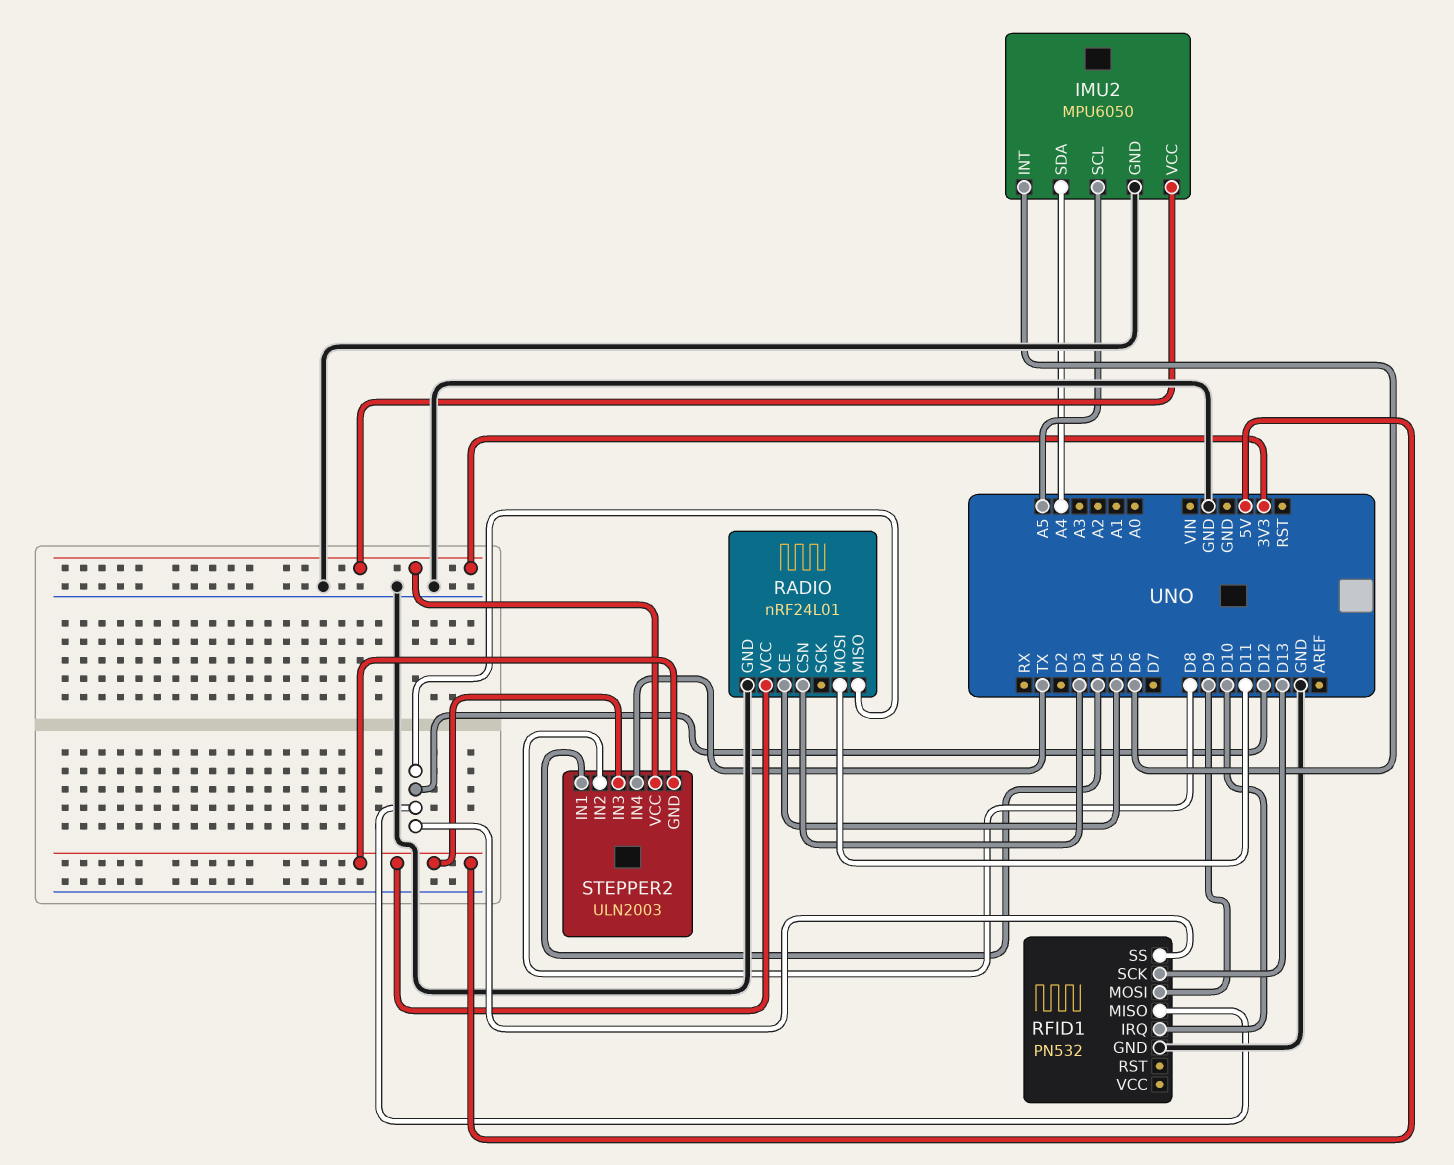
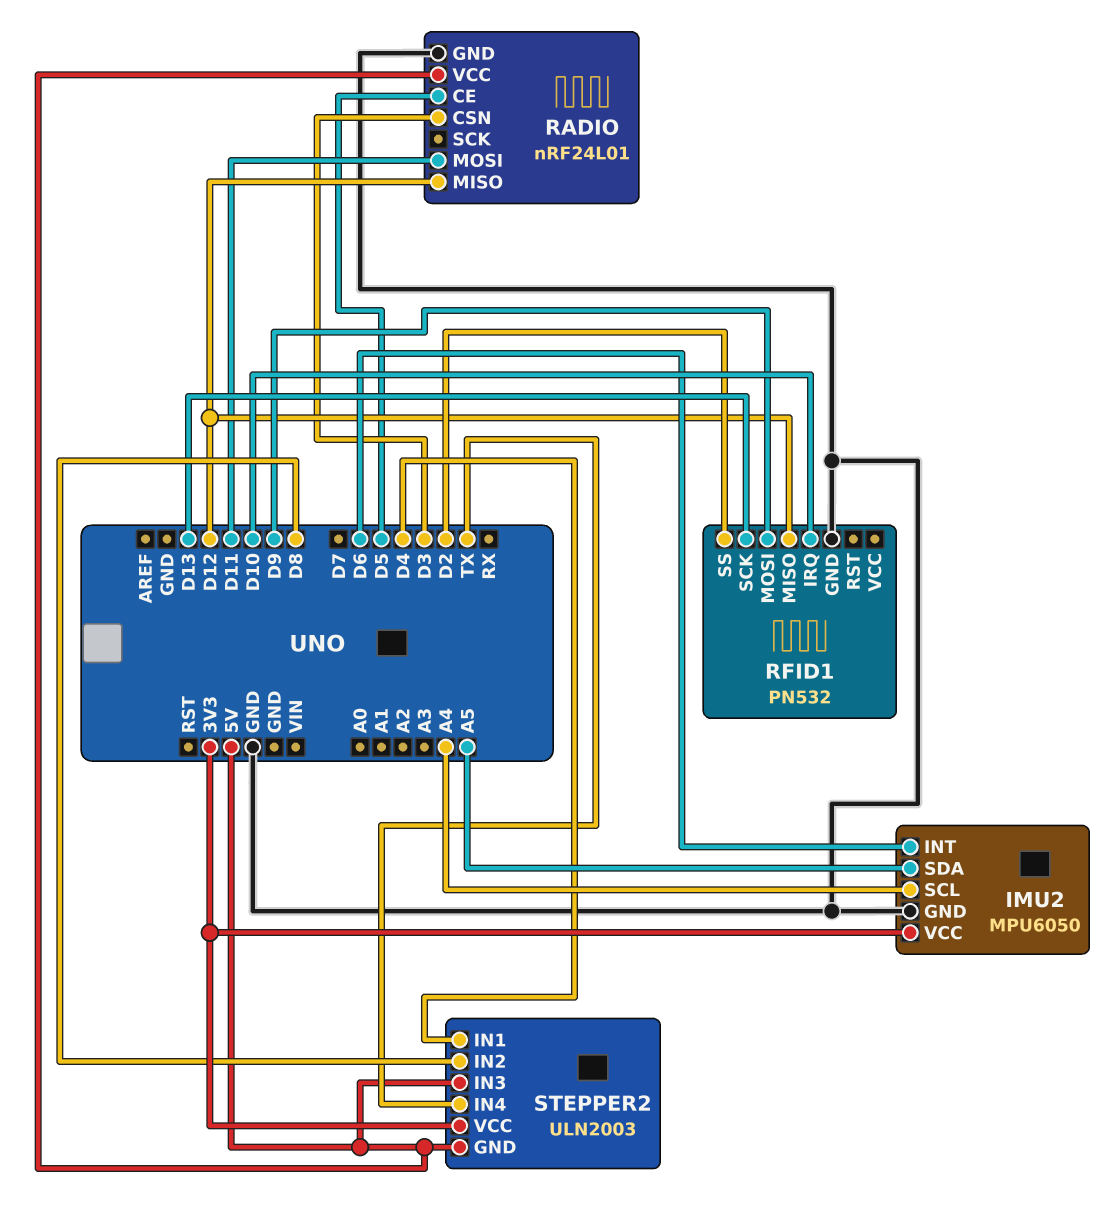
IMU2 pin SCL: A5 -> A4
IMU2 pin SDA: A4 -> A5
RFID1 pin SS: D12 -> D2

